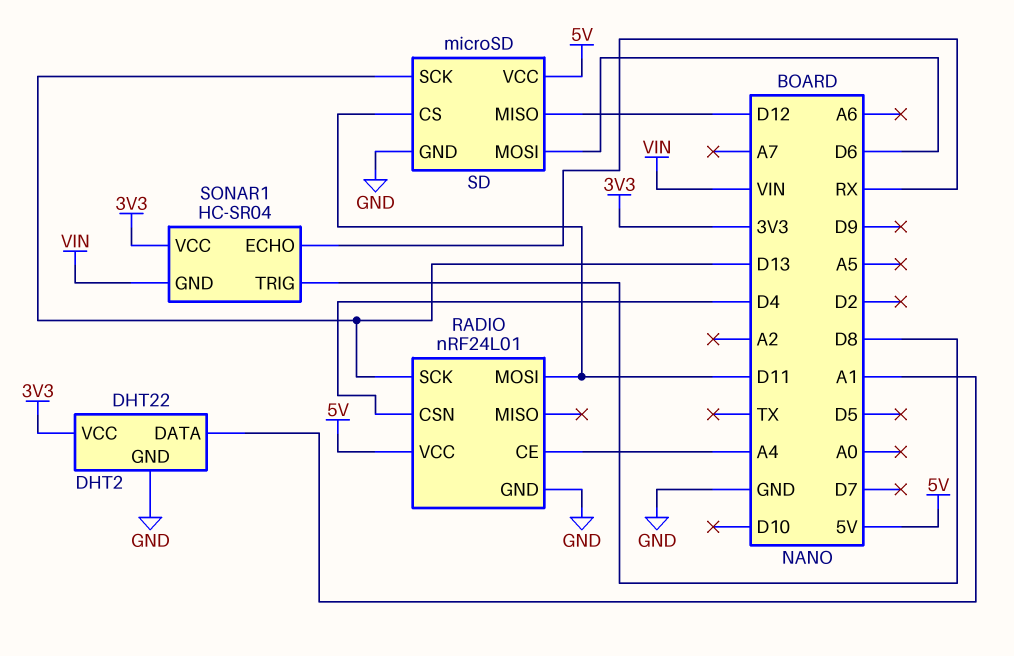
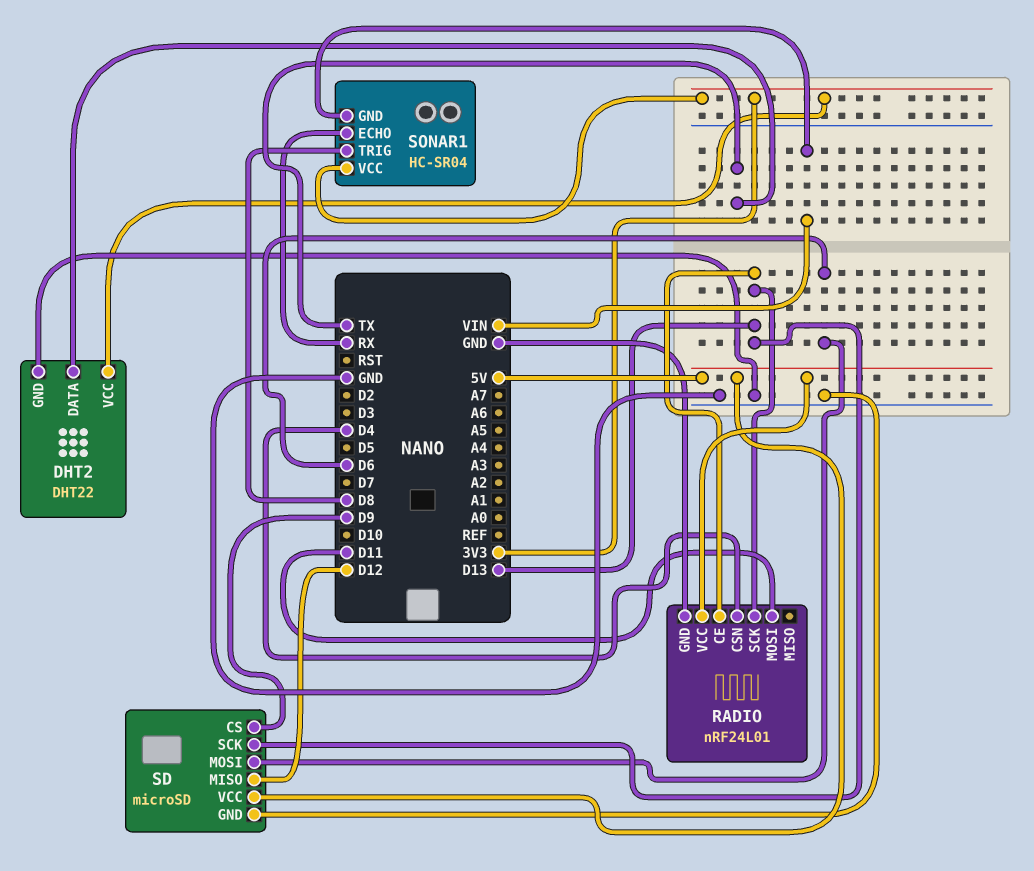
DHT2 pin DATA: A1 -> TX
RADIO pin CE: A4 -> D13
SD pin CS: D11 -> D9

